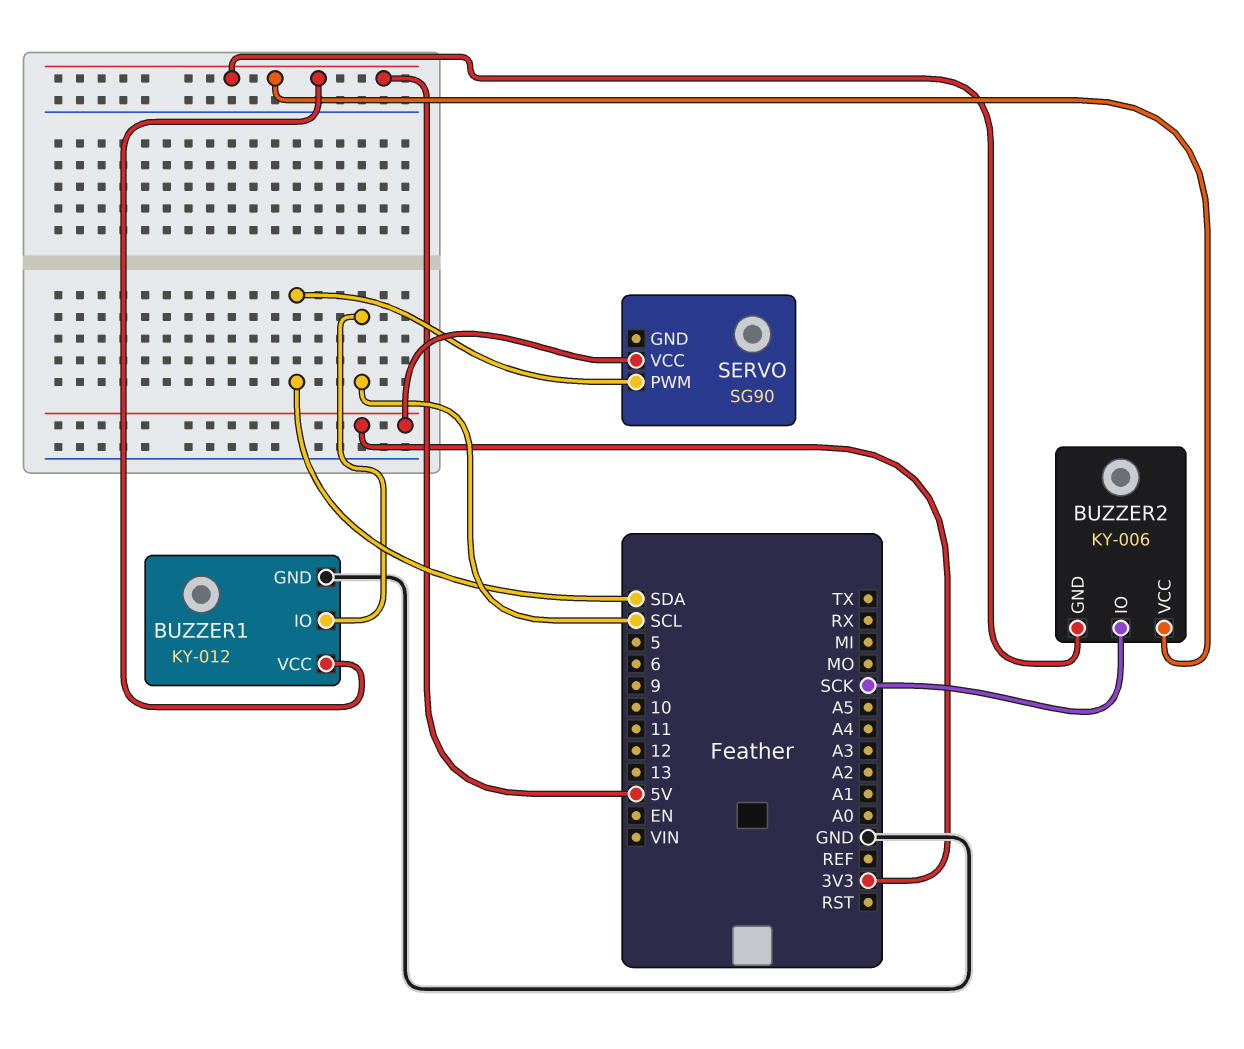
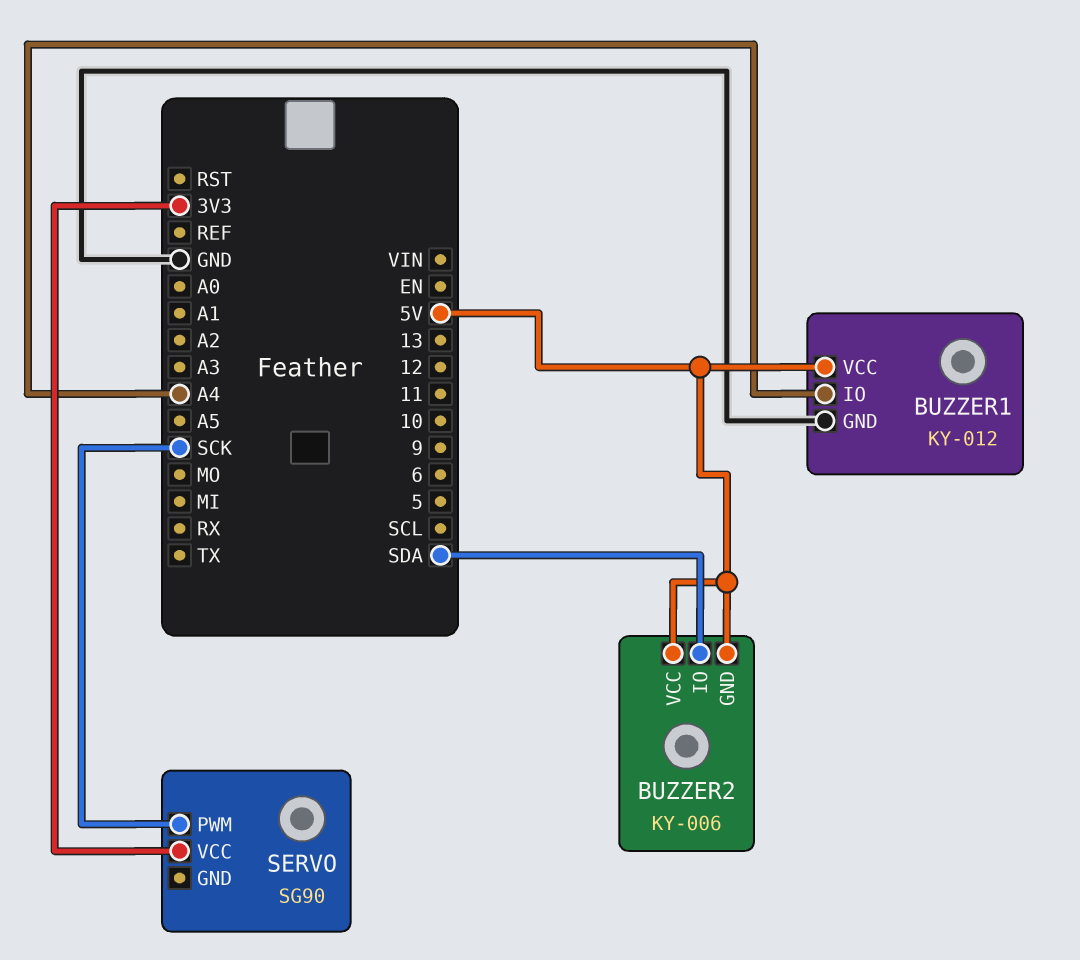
BUZZER1 pin IO: SCL -> A4
BUZZER2 pin IO: SCK -> SDA
SERVO pin PWM: SDA -> SCK

